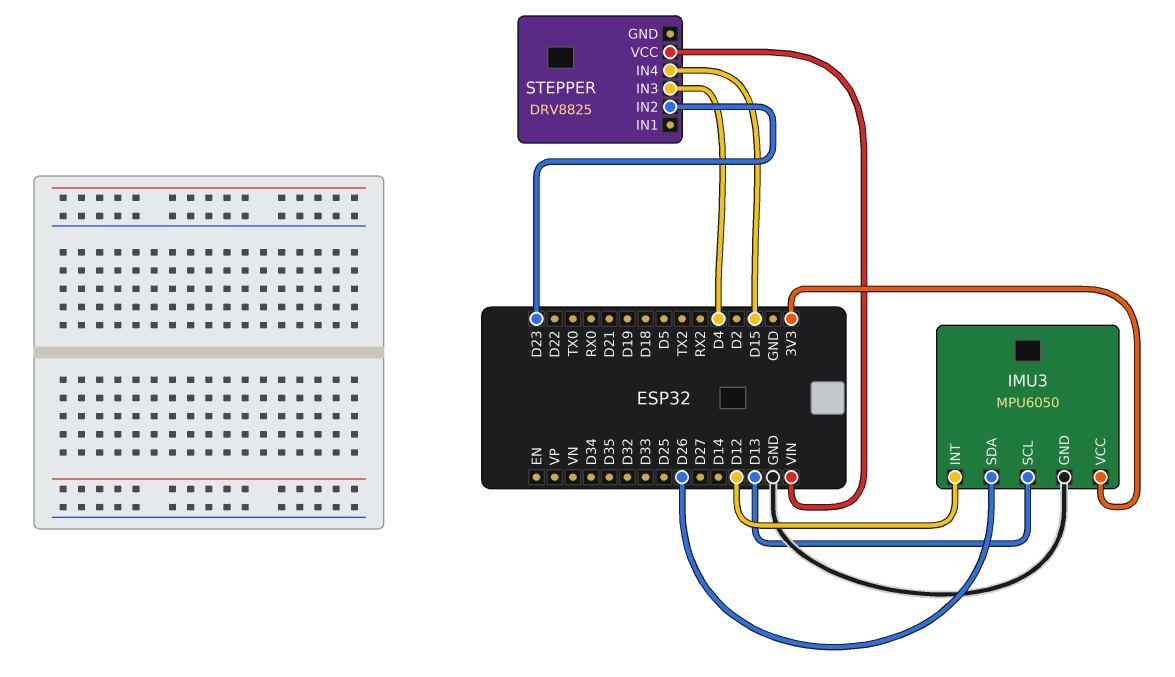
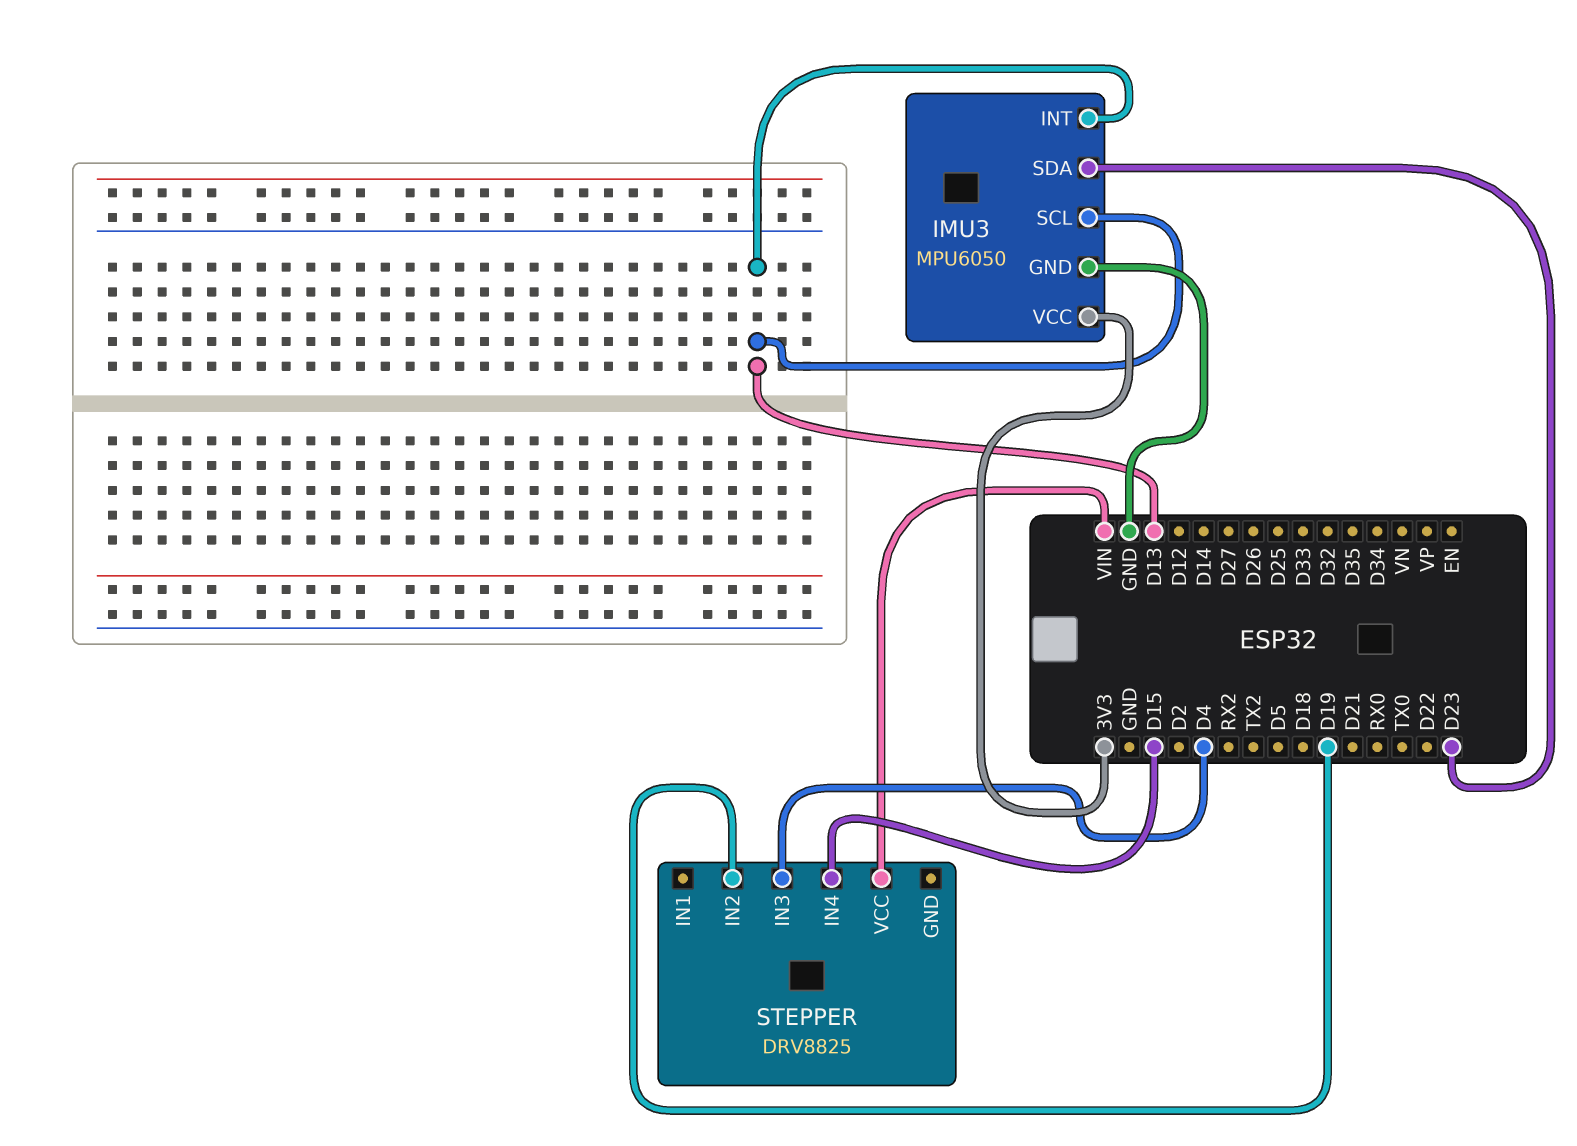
IMU3 pin INT: D12 -> D13
IMU3 pin SDA: D26 -> D23
STEPPER pin IN2: D23 -> D19

